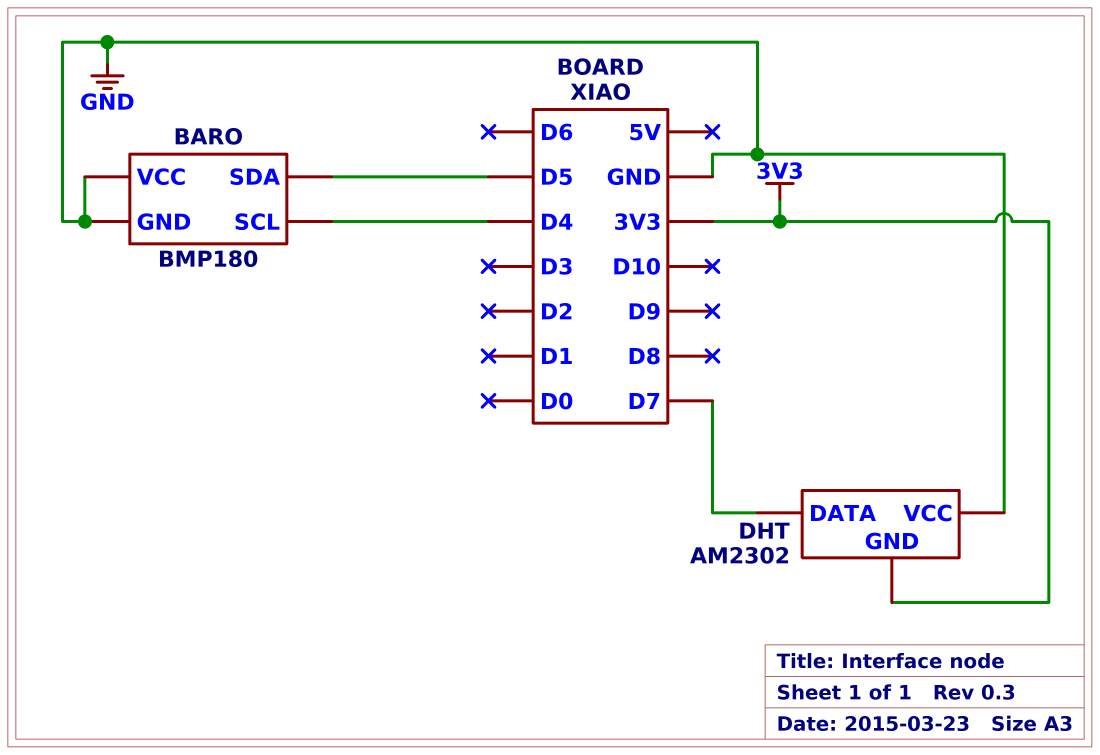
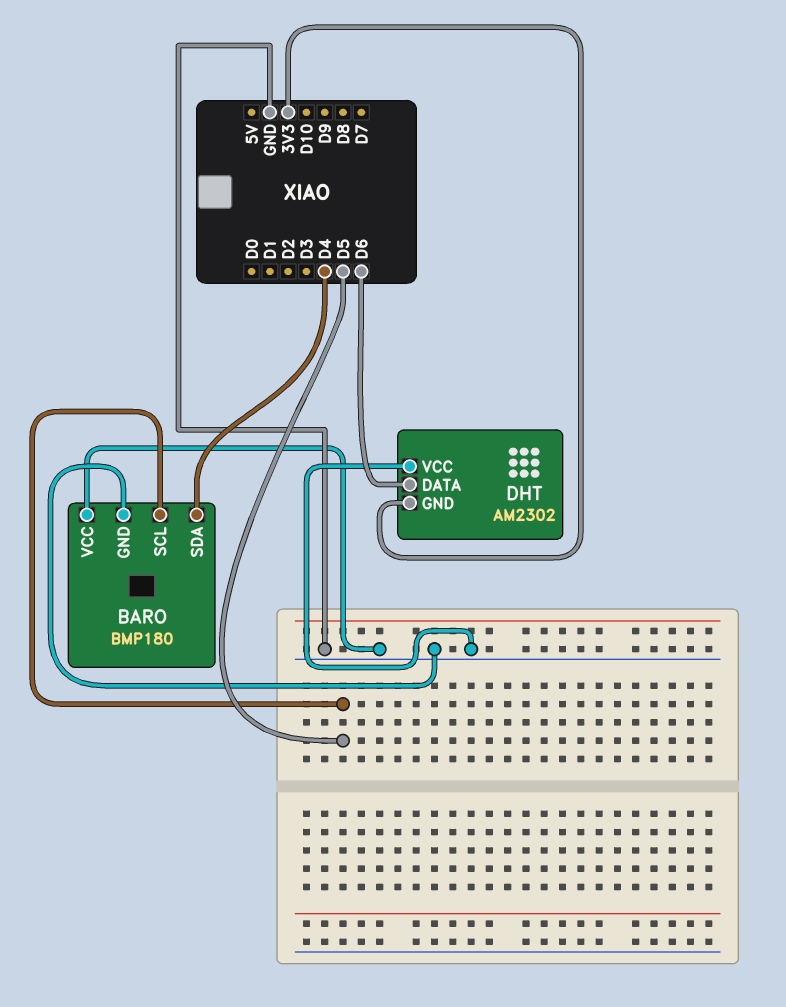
BARO pin SCL: D4 -> D5
BARO pin SDA: D5 -> D4
DHT pin DATA: D7 -> D6

